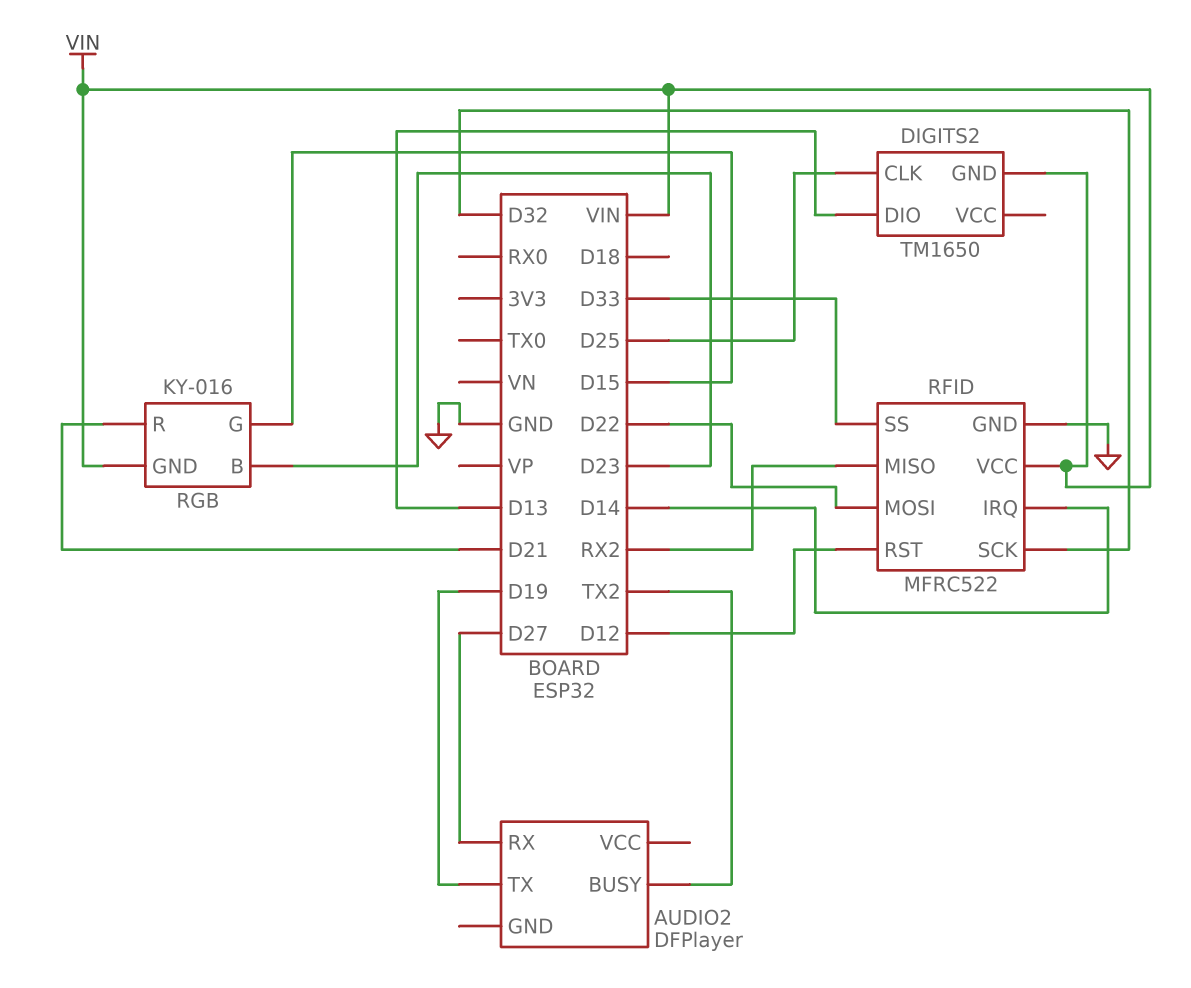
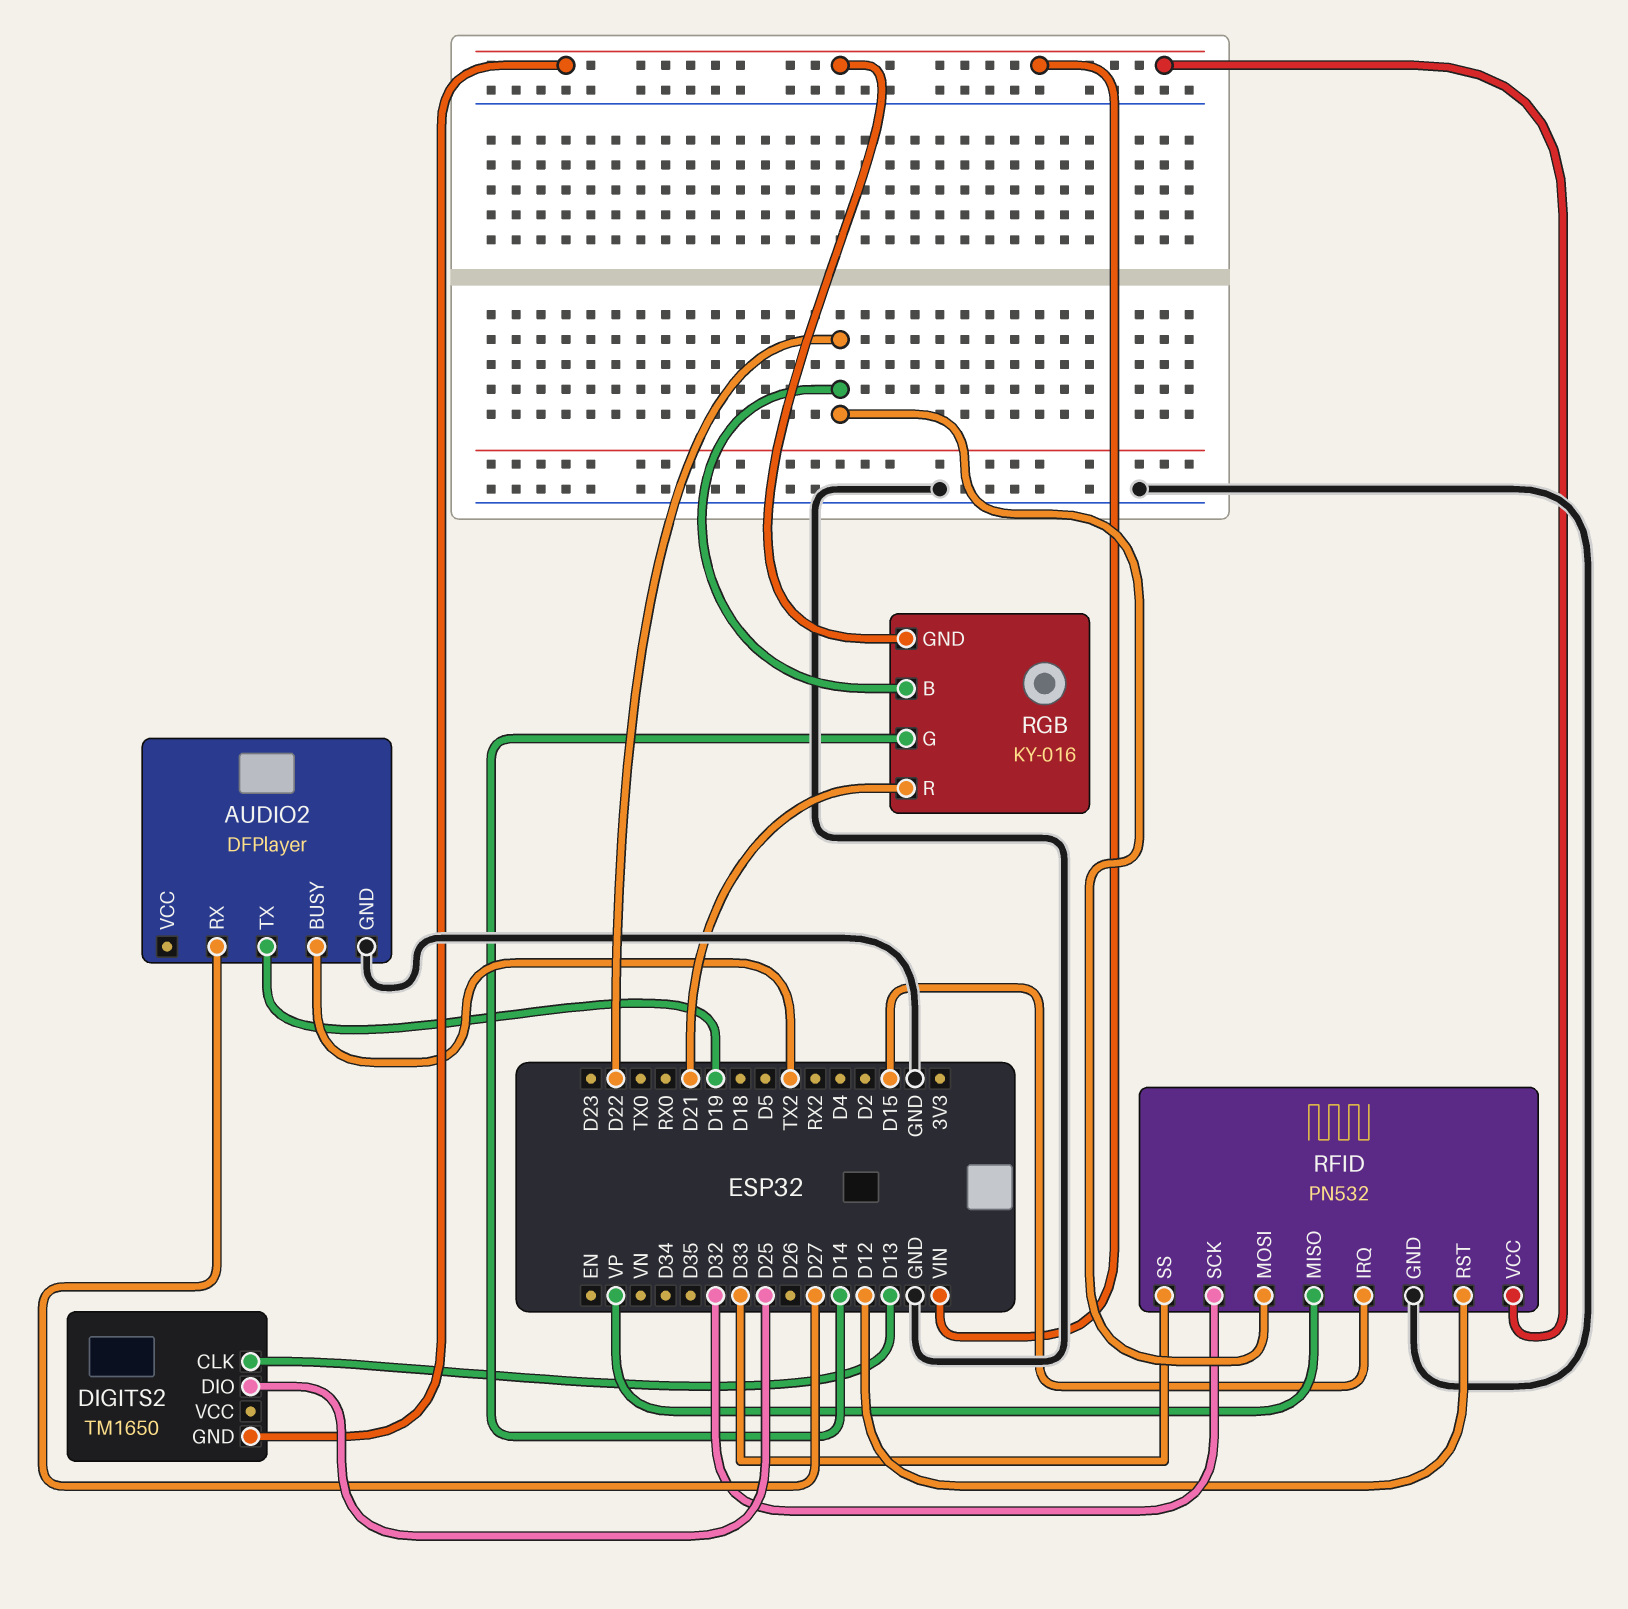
AUDIO2 pin GND: none -> GND
DIGITS2 pin CLK: D25 -> D13
DIGITS2 pin DIO: D13 -> D25
RFID: MFRC522 -> PN532
RFID pin IRQ: D14 -> D15
RFID pin MISO: RX2 -> VP
RGB pin B: D23 -> D22
RGB pin G: D15 -> D14

